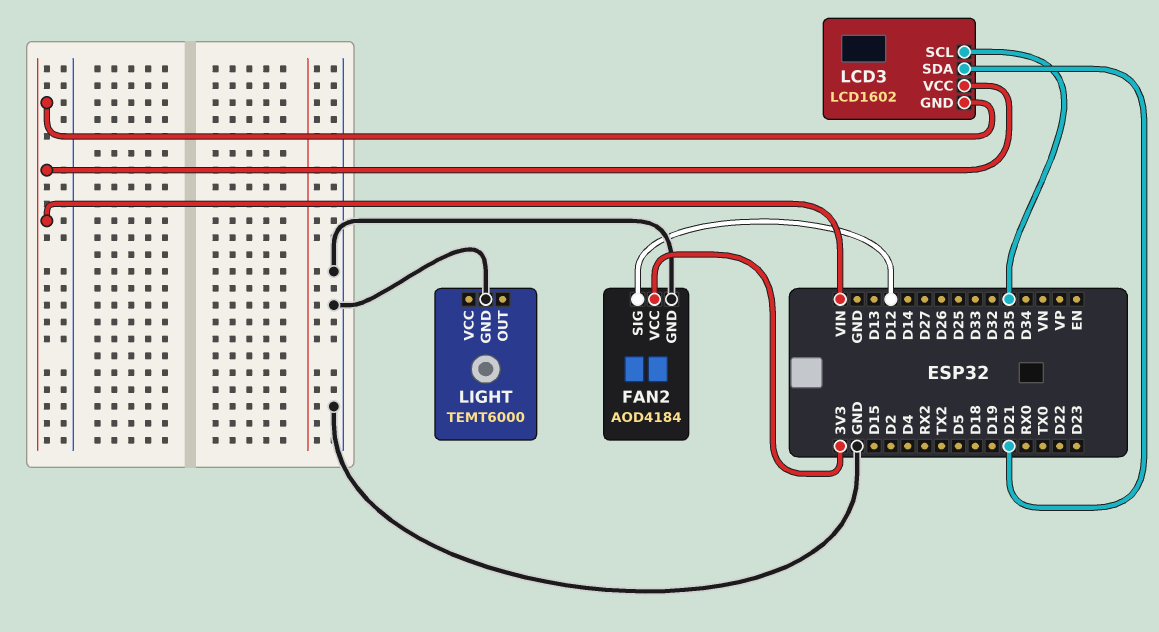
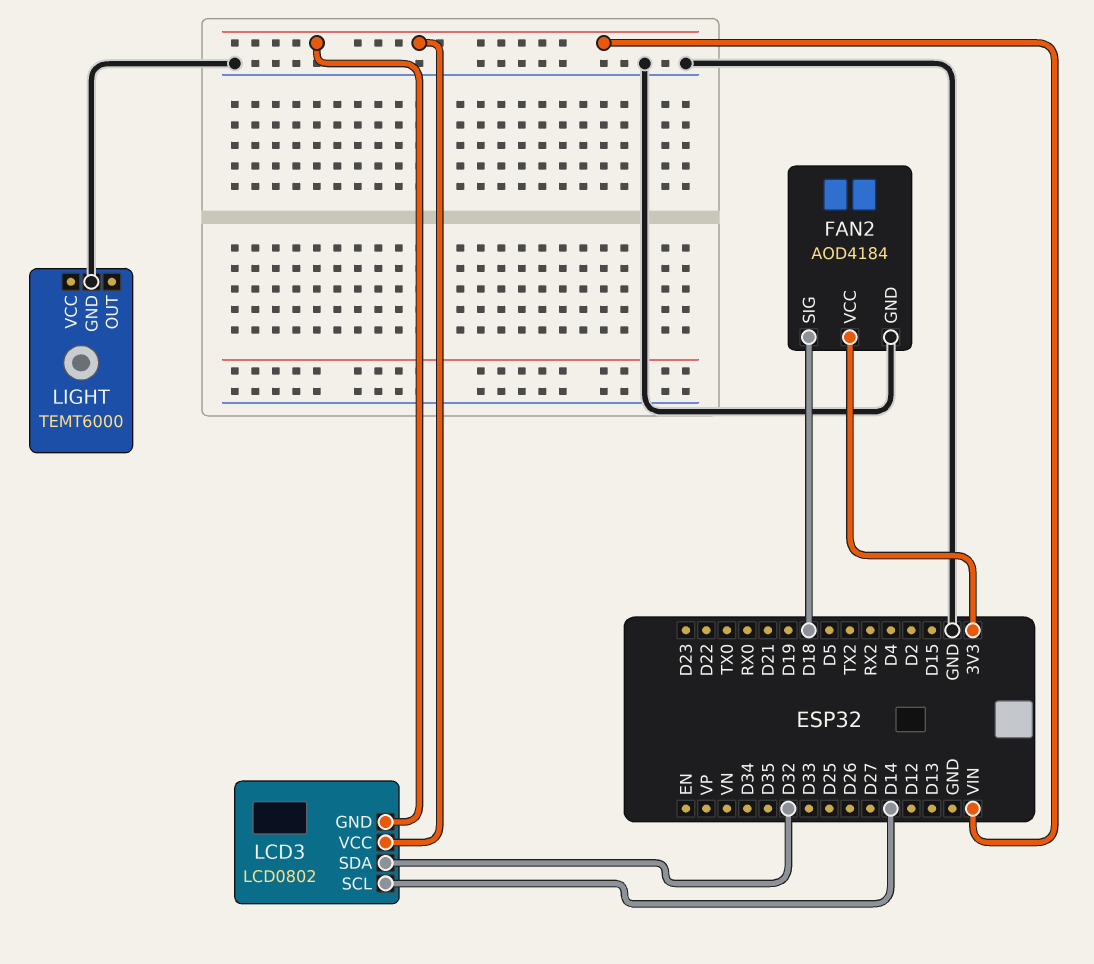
FAN2 pin SIG: D12 -> D18
LCD3: LCD1602 -> LCD0802
LCD3 pin SCL: D35 -> D14
LCD3 pin SDA: D21 -> D32

